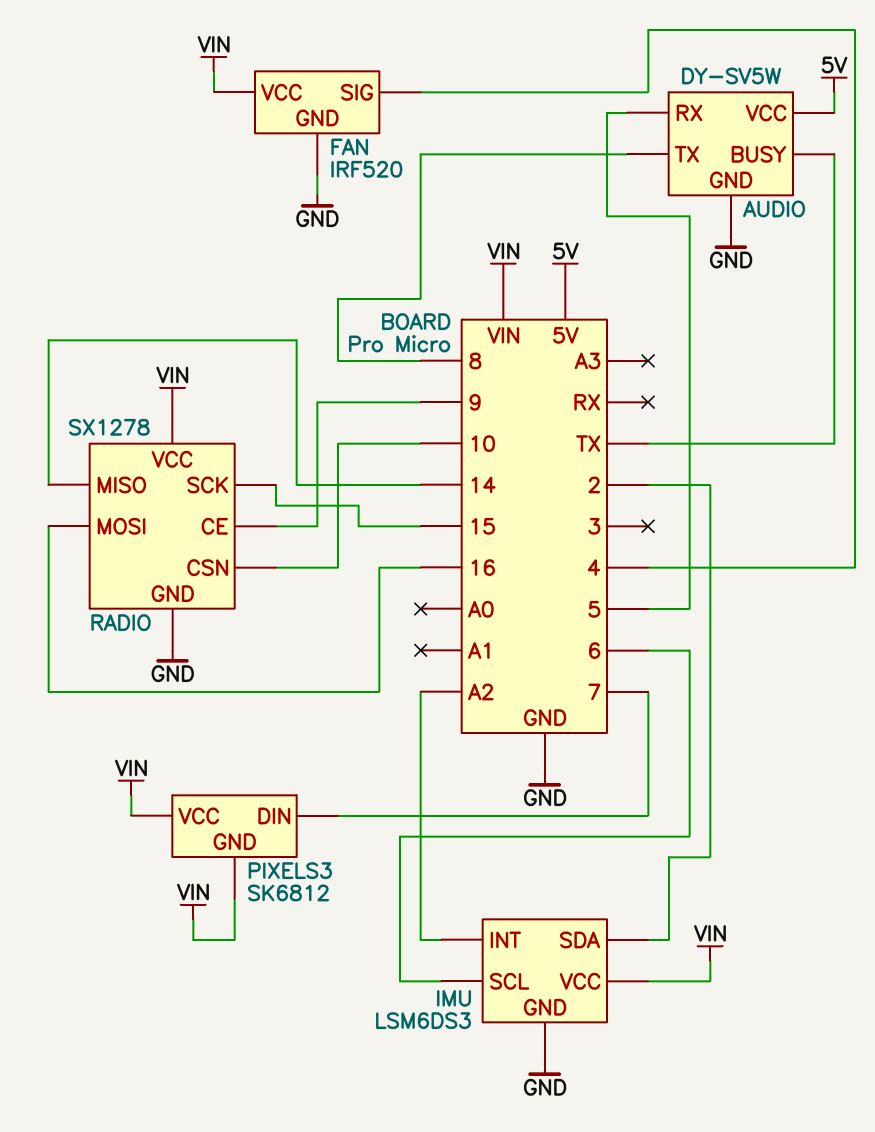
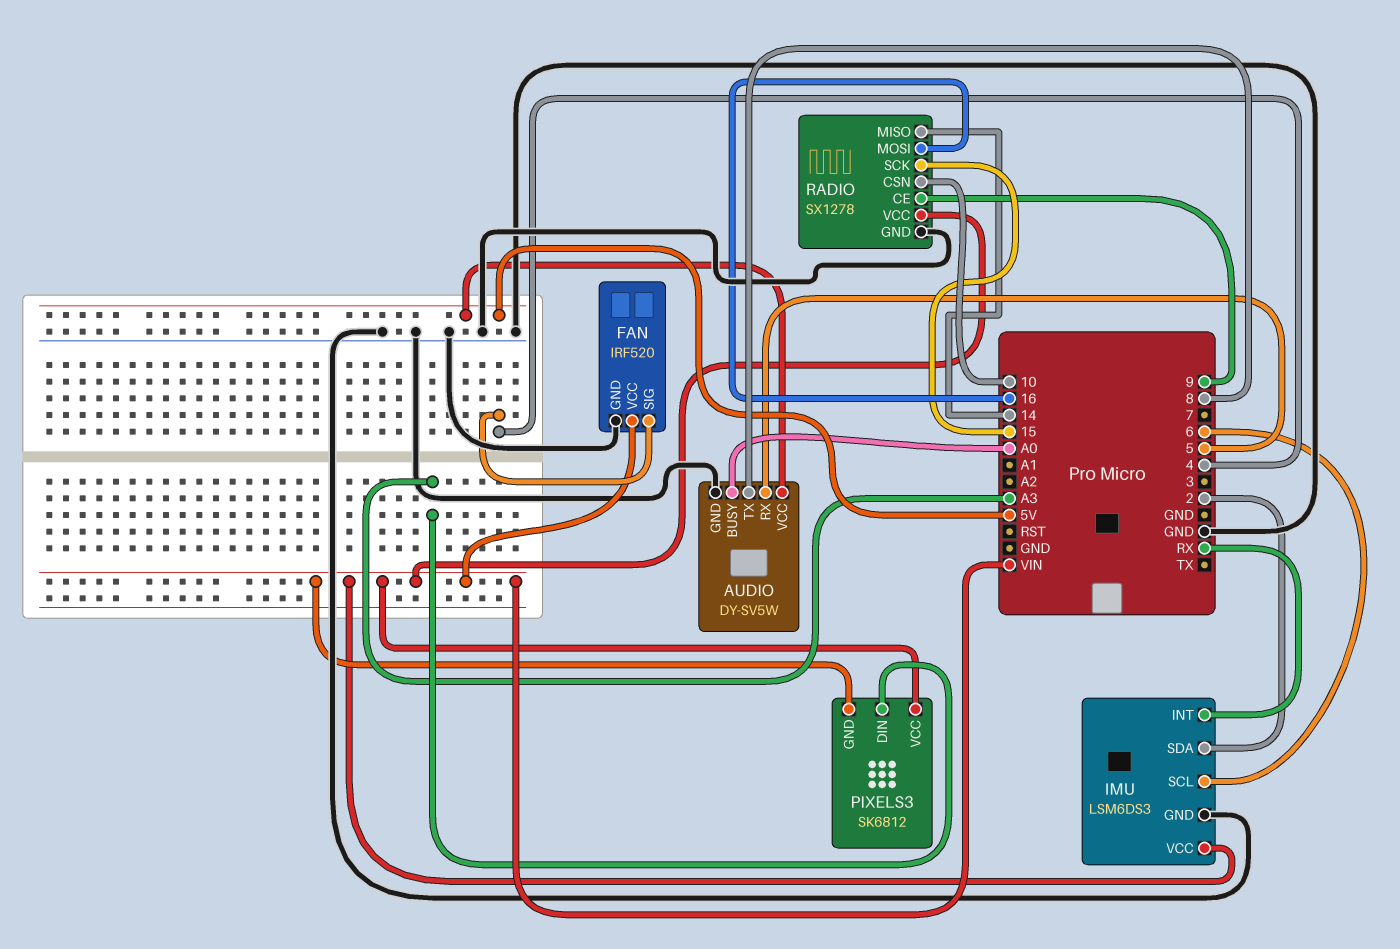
AUDIO pin BUSY: TX -> A0
IMU pin INT: A2 -> RX
PIXELS3 pin DIN: 7 -> A3

